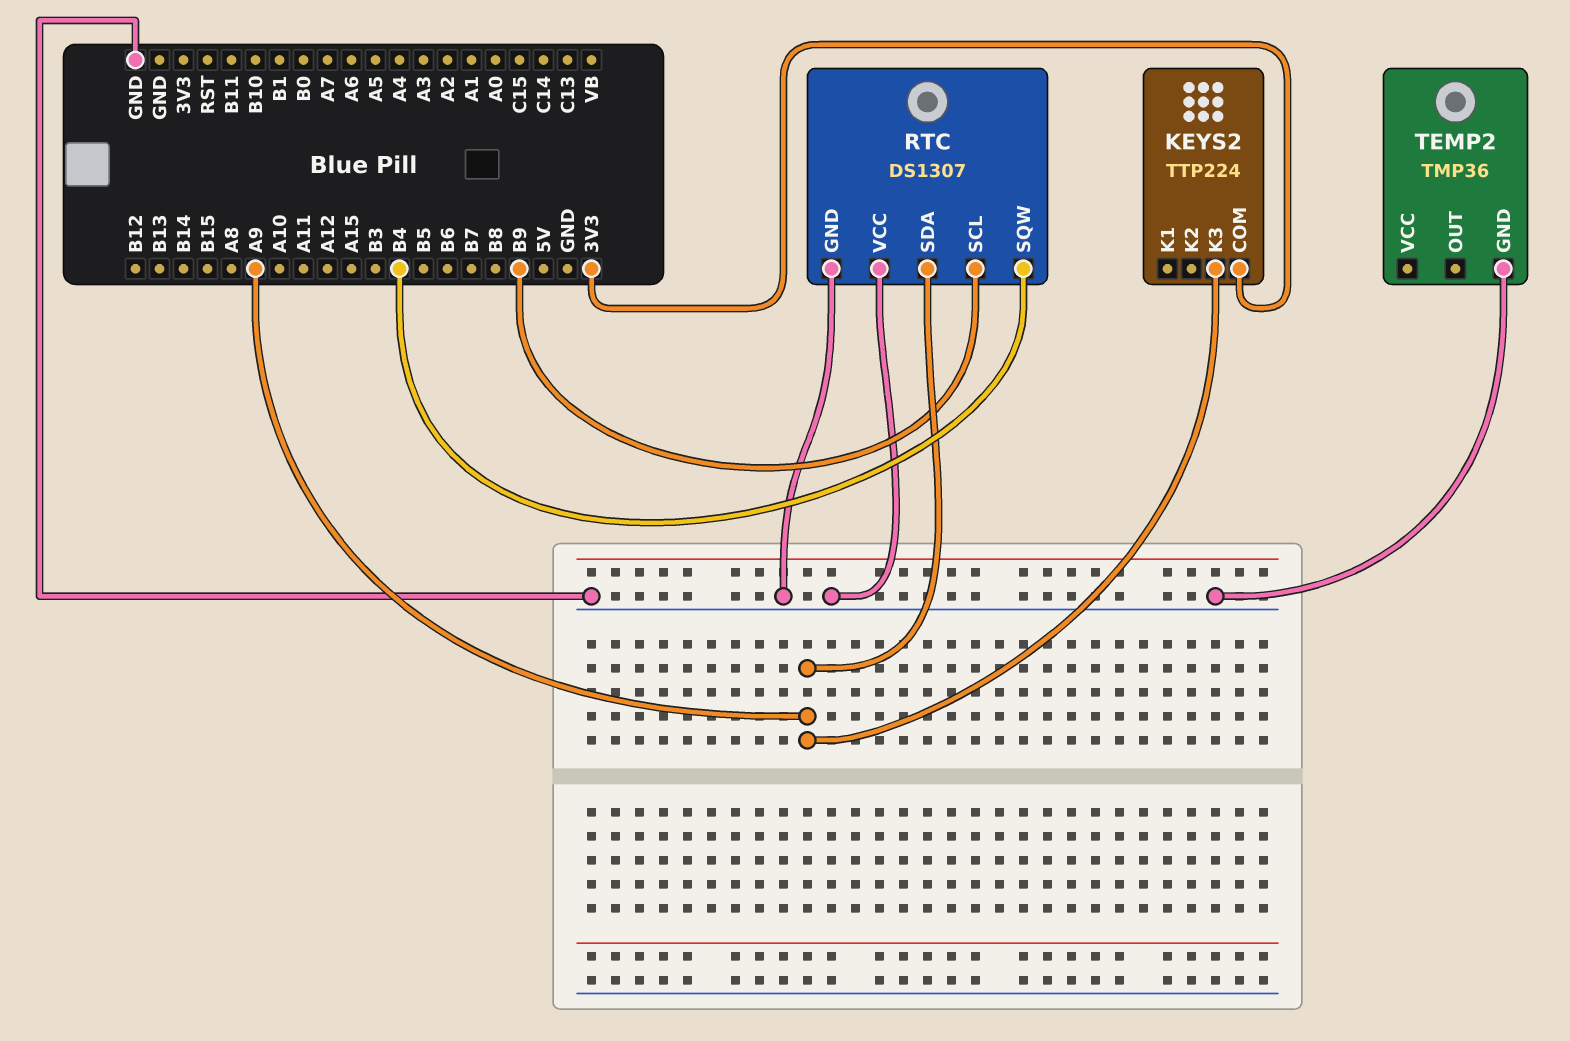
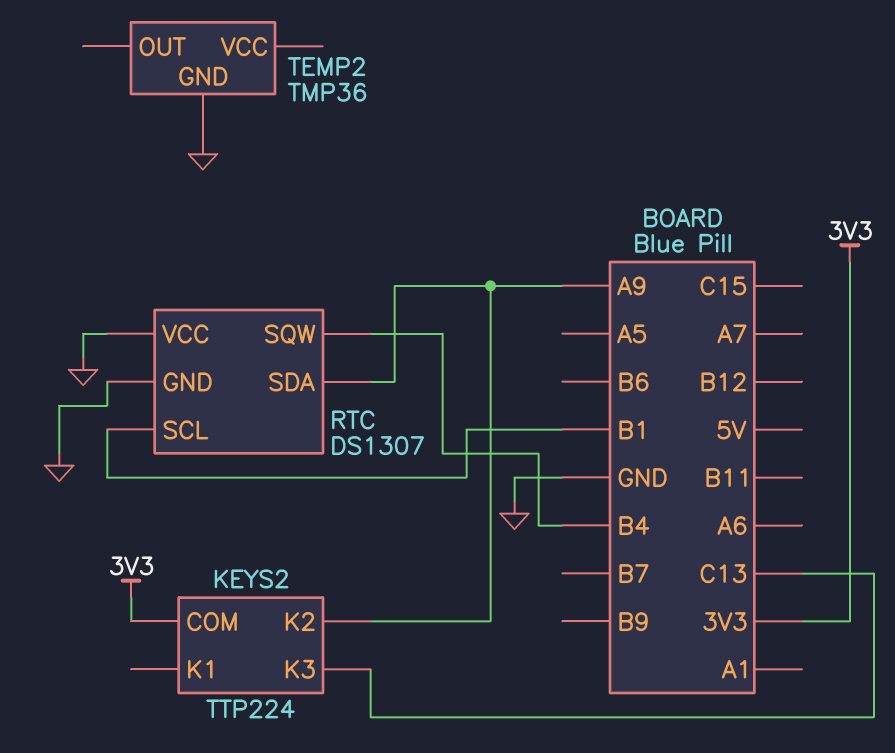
KEYS2 pin K2: none -> A9
KEYS2 pin K3: A9 -> C13
RTC pin SCL: B9 -> B1

